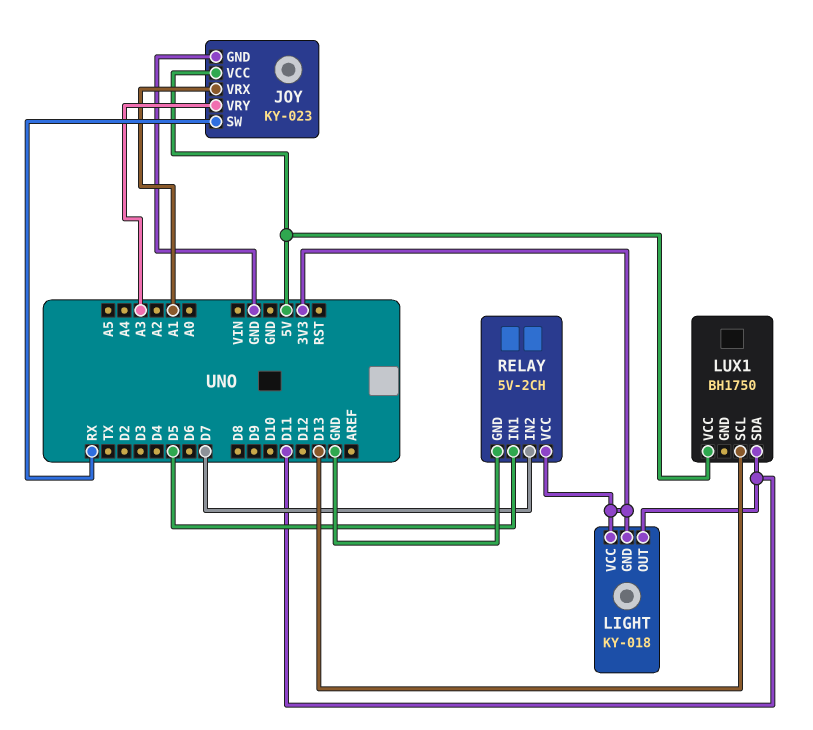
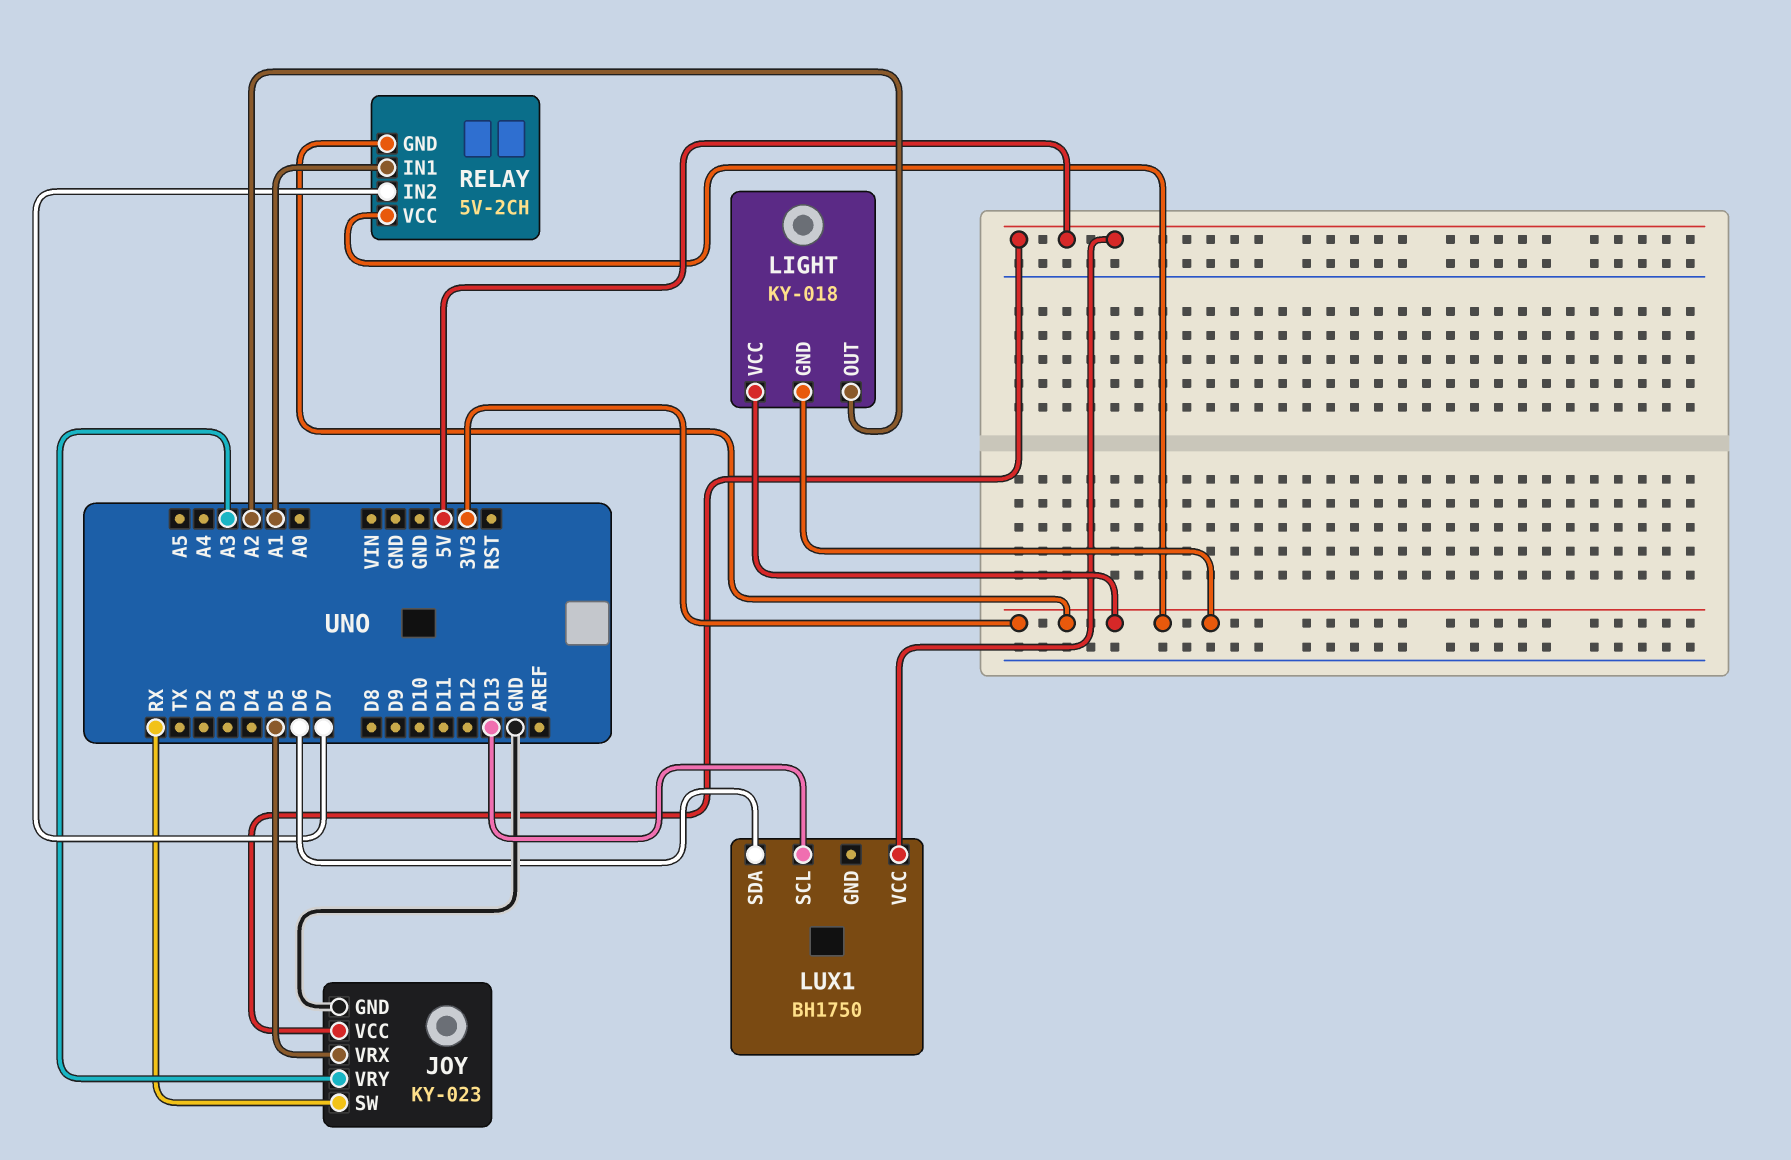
JOY pin VRX: A1 -> D5
LIGHT pin OUT: D11 -> A2
LUX1 pin SDA: D11 -> D6
RELAY pin GND: GND -> 3V3
RELAY pin IN1: D5 -> A1

